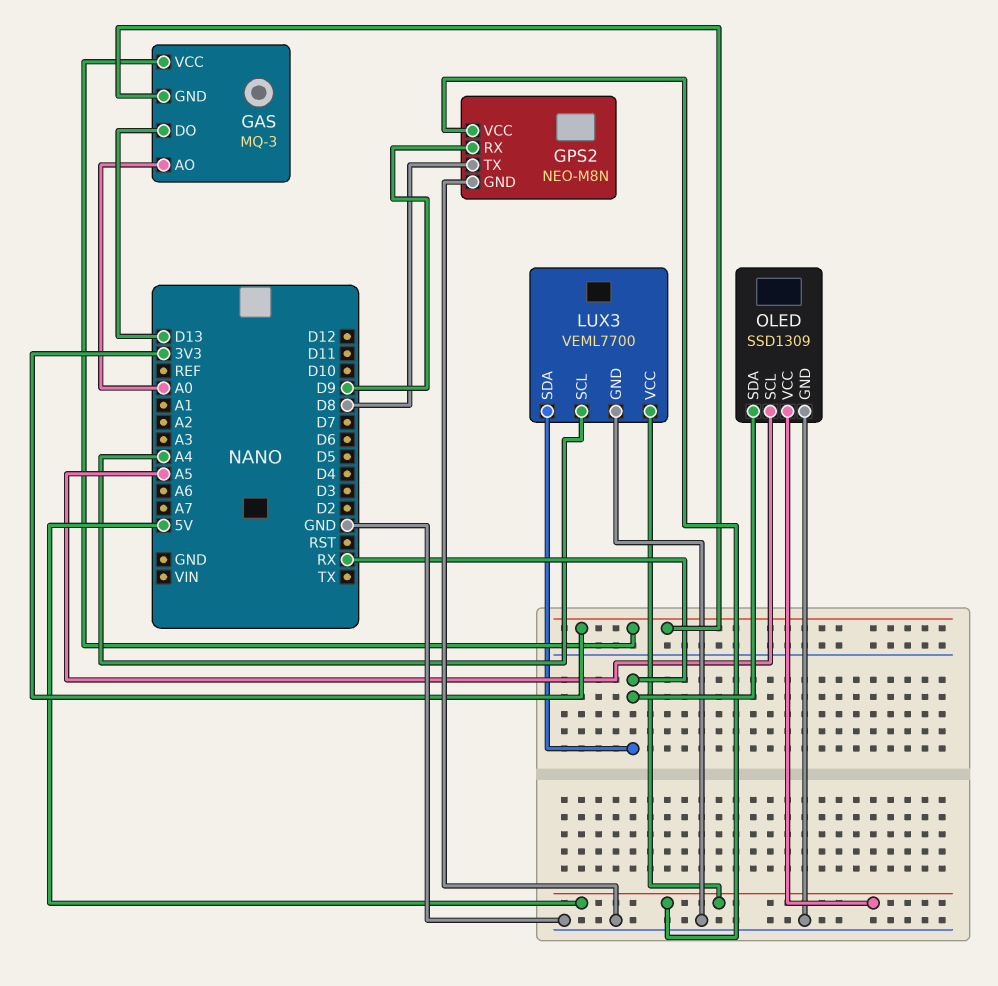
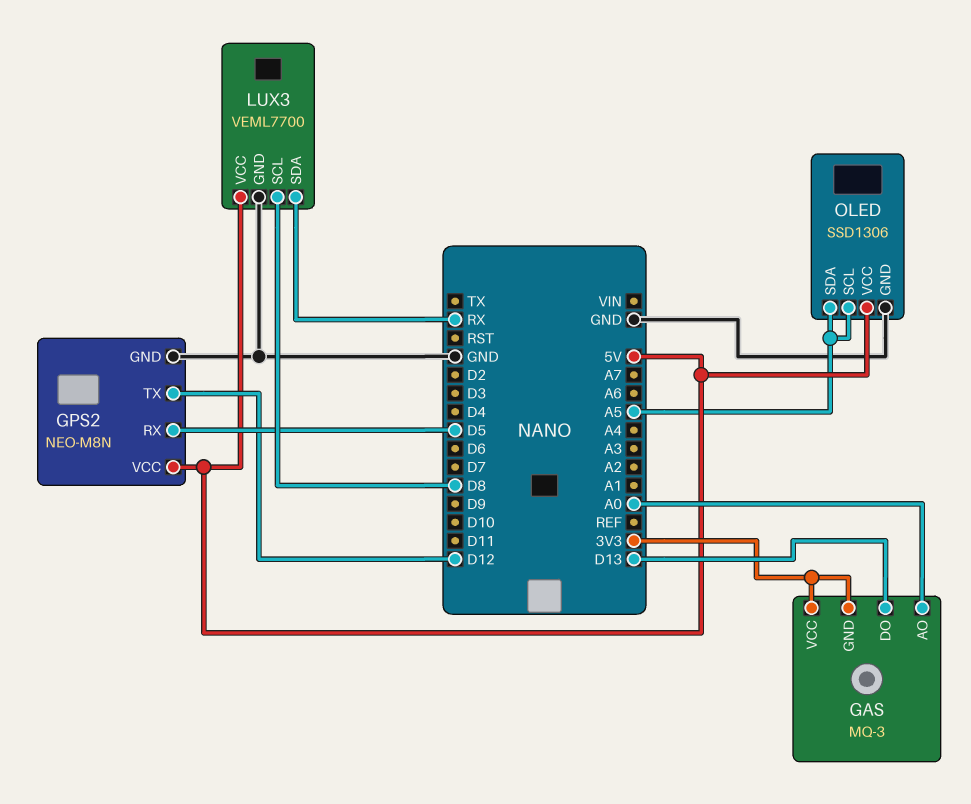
GPS2 pin RX: D9 -> D5
GPS2 pin TX: D8 -> D12
LUX3 pin SCL: A4 -> D8
OLED: SSD1309 -> SSD1306
OLED pin SDA: RX -> A5

